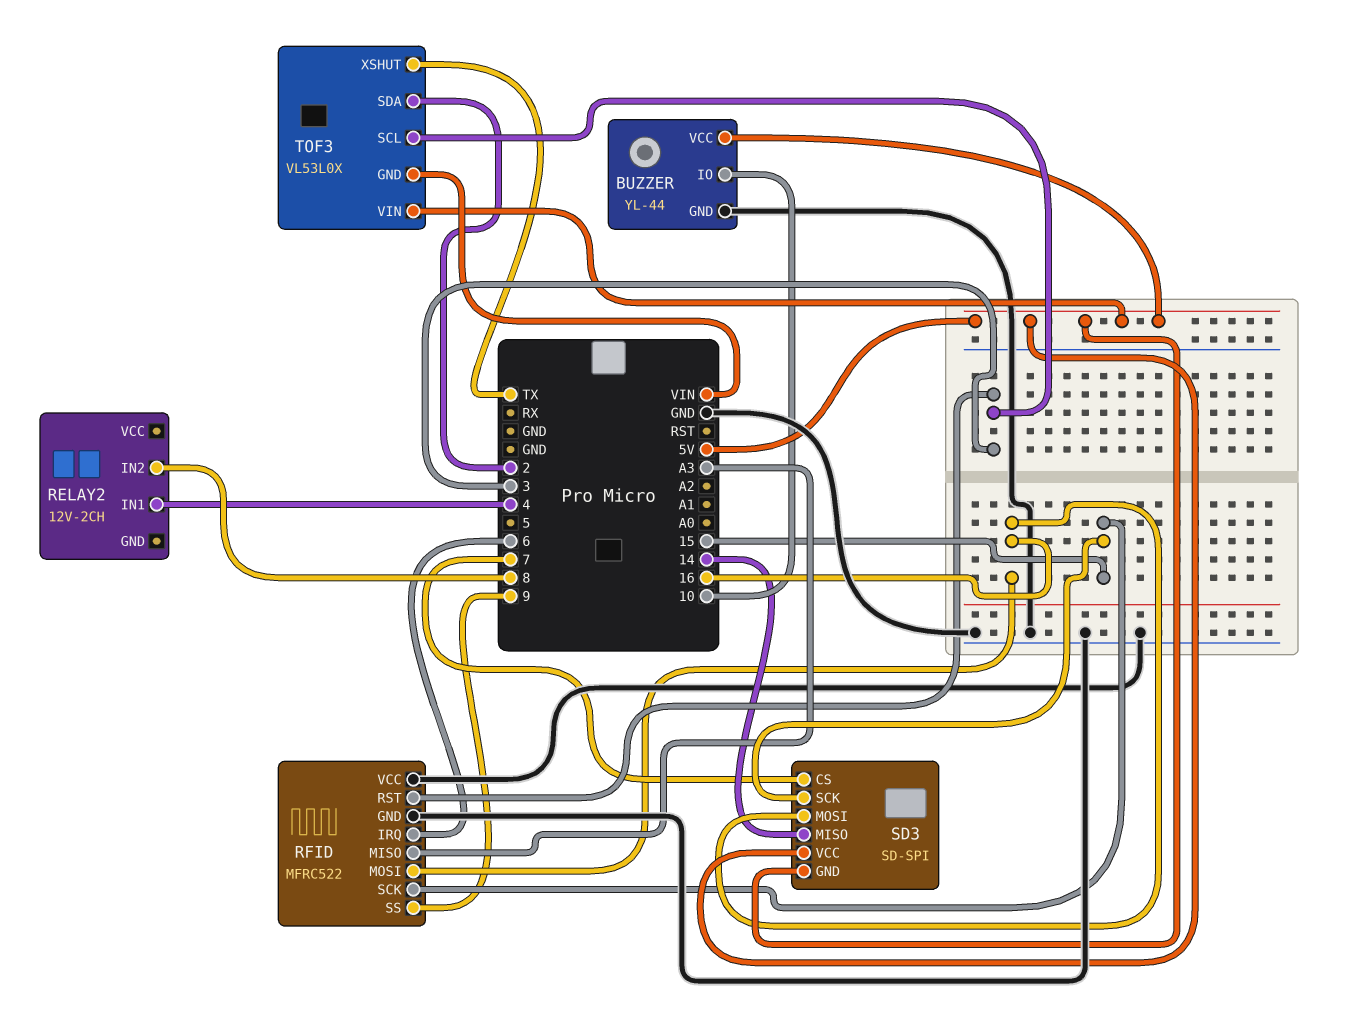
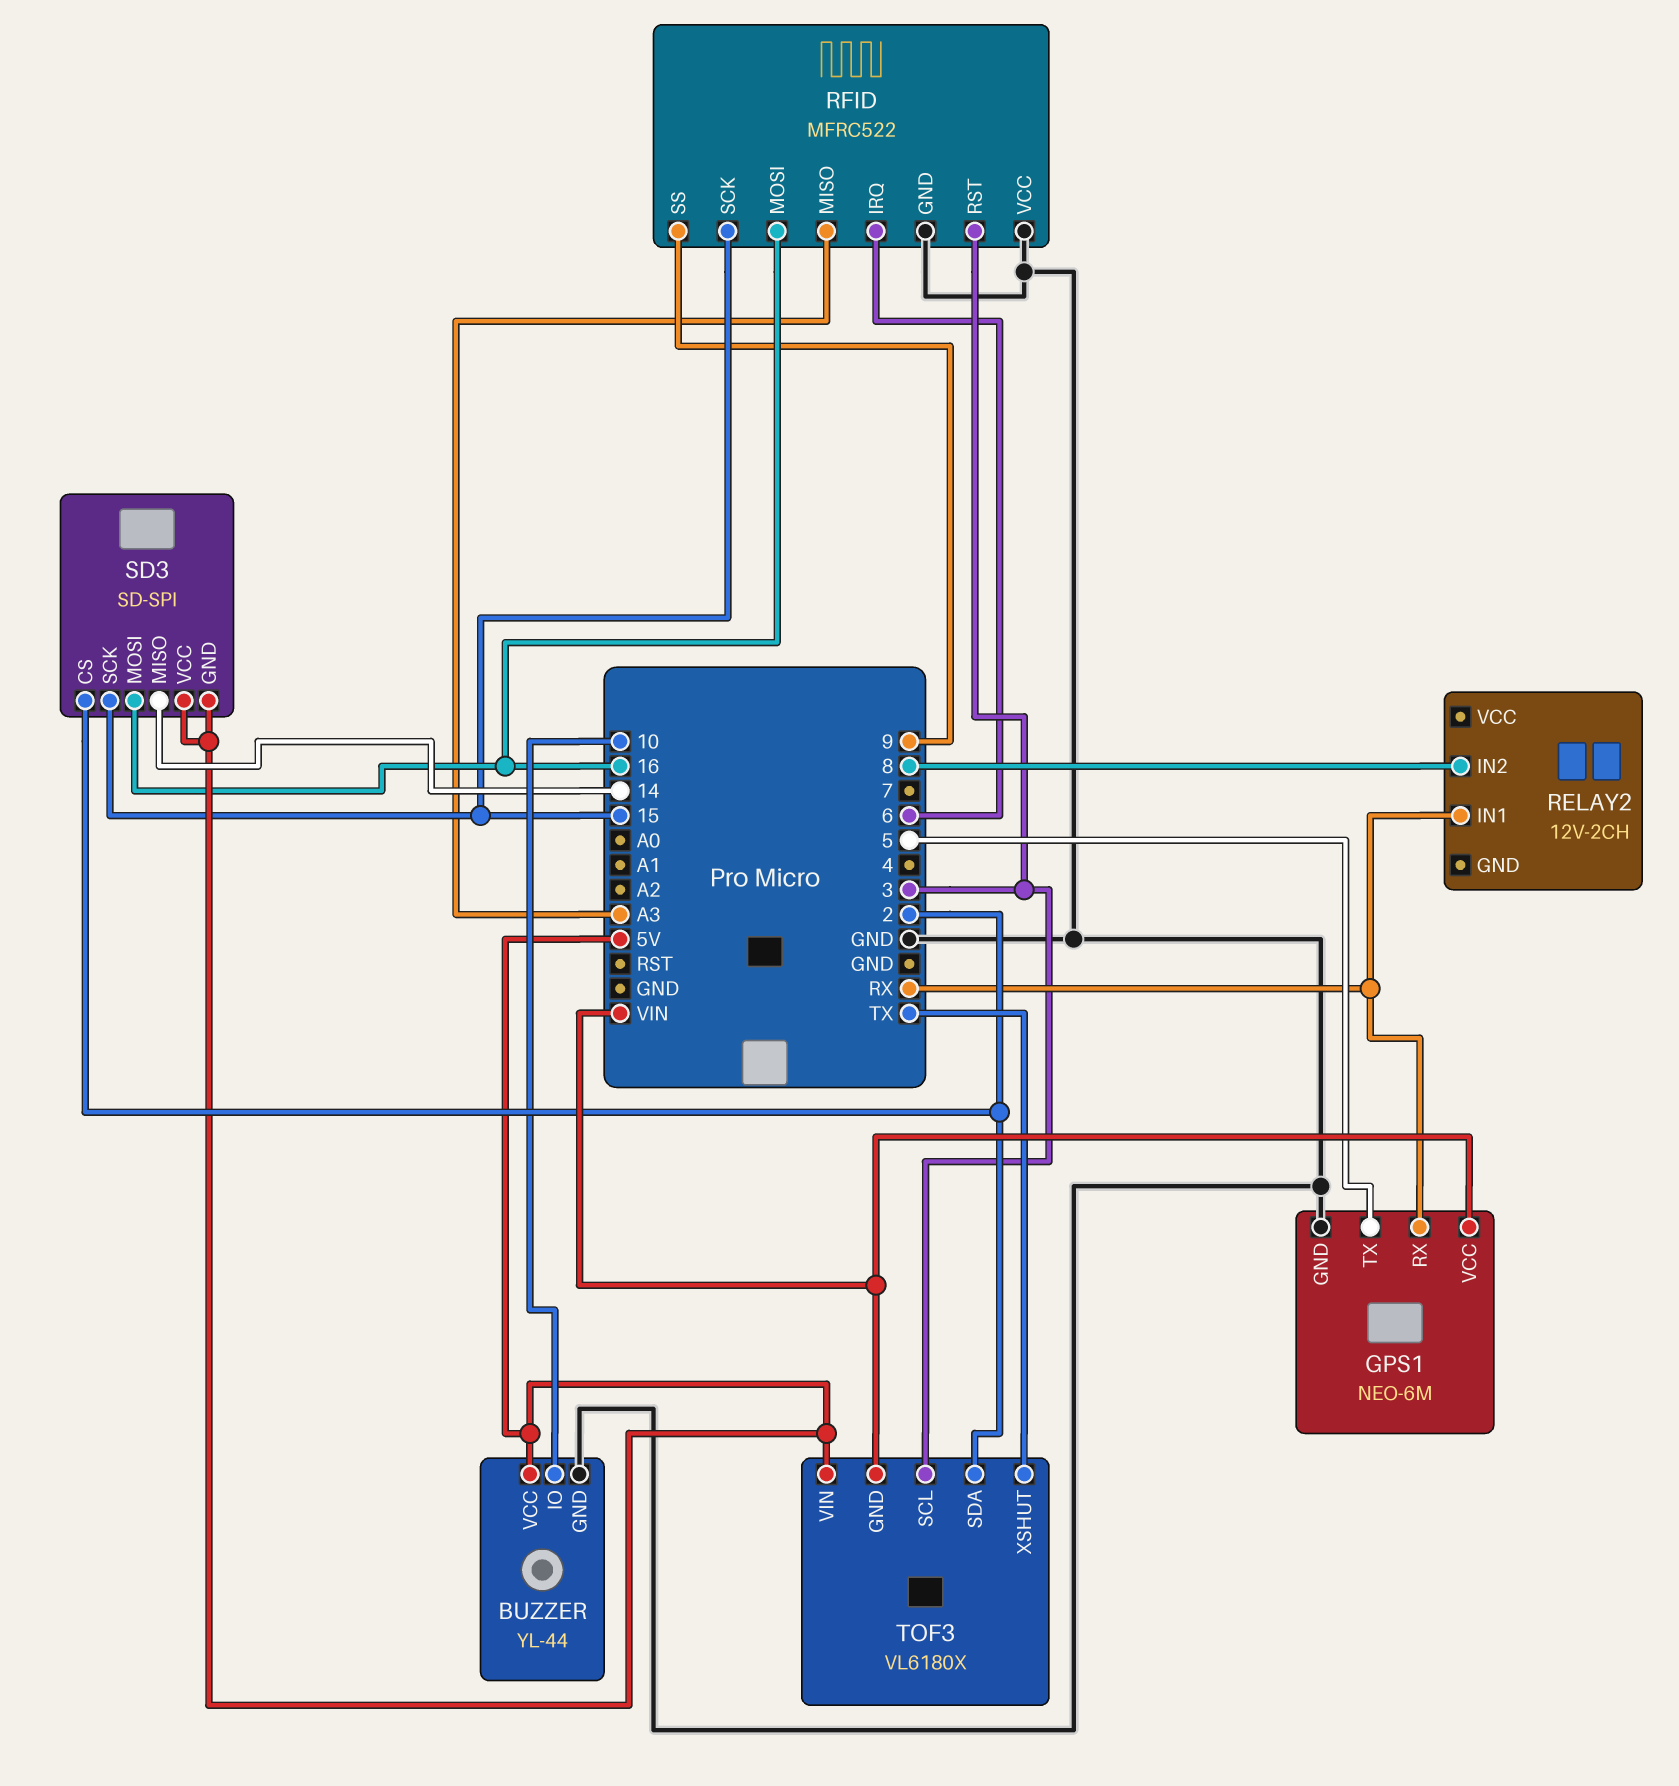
GPS1: none -> NEO-6M
GPS1 pin GND: none -> GND
GPS1 pin RX: none -> RX
GPS1 pin TX: none -> 5
GPS1 pin VCC: none -> VIN
RELAY2 pin IN1: 4 -> RX
SD3 pin CS: 7 -> 2
TOF3: VL53L0X -> VL6180X

